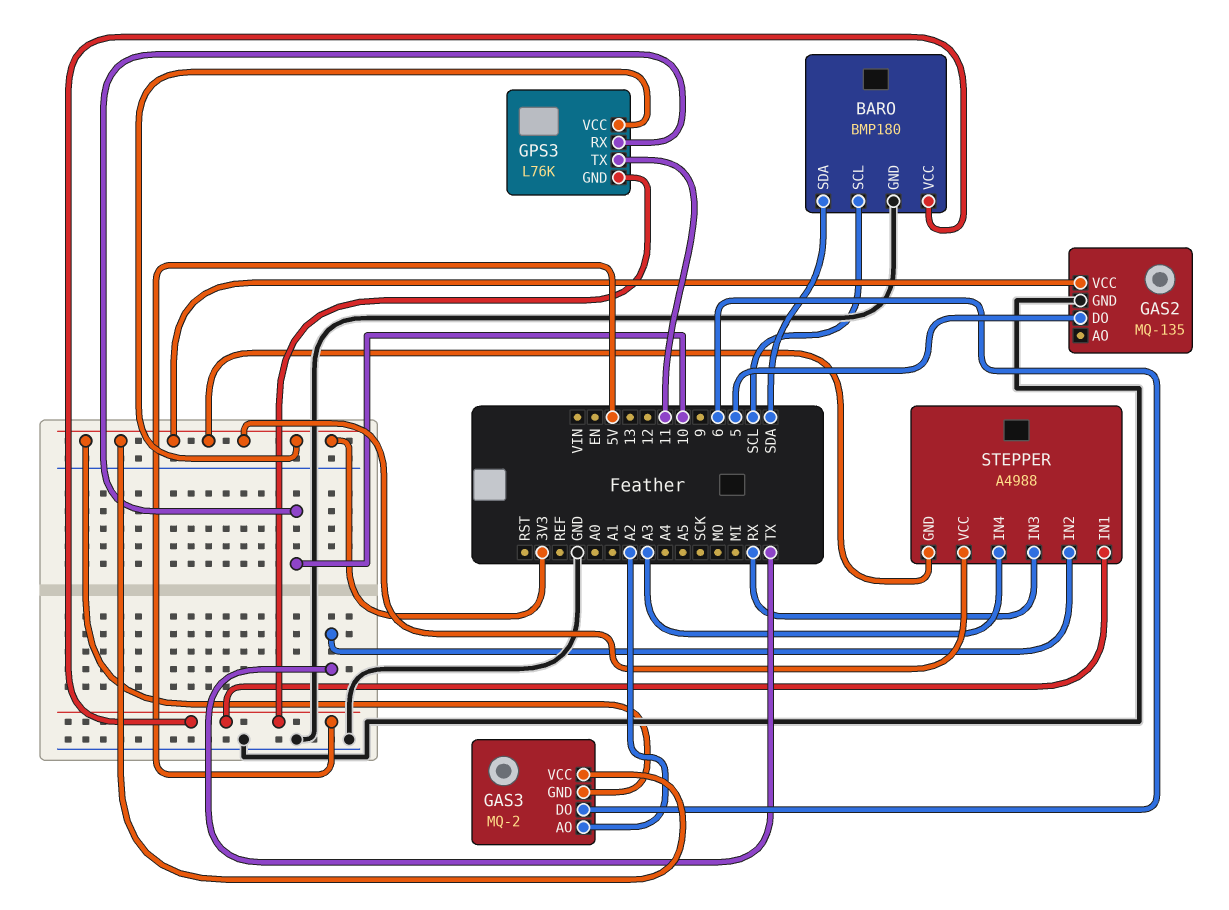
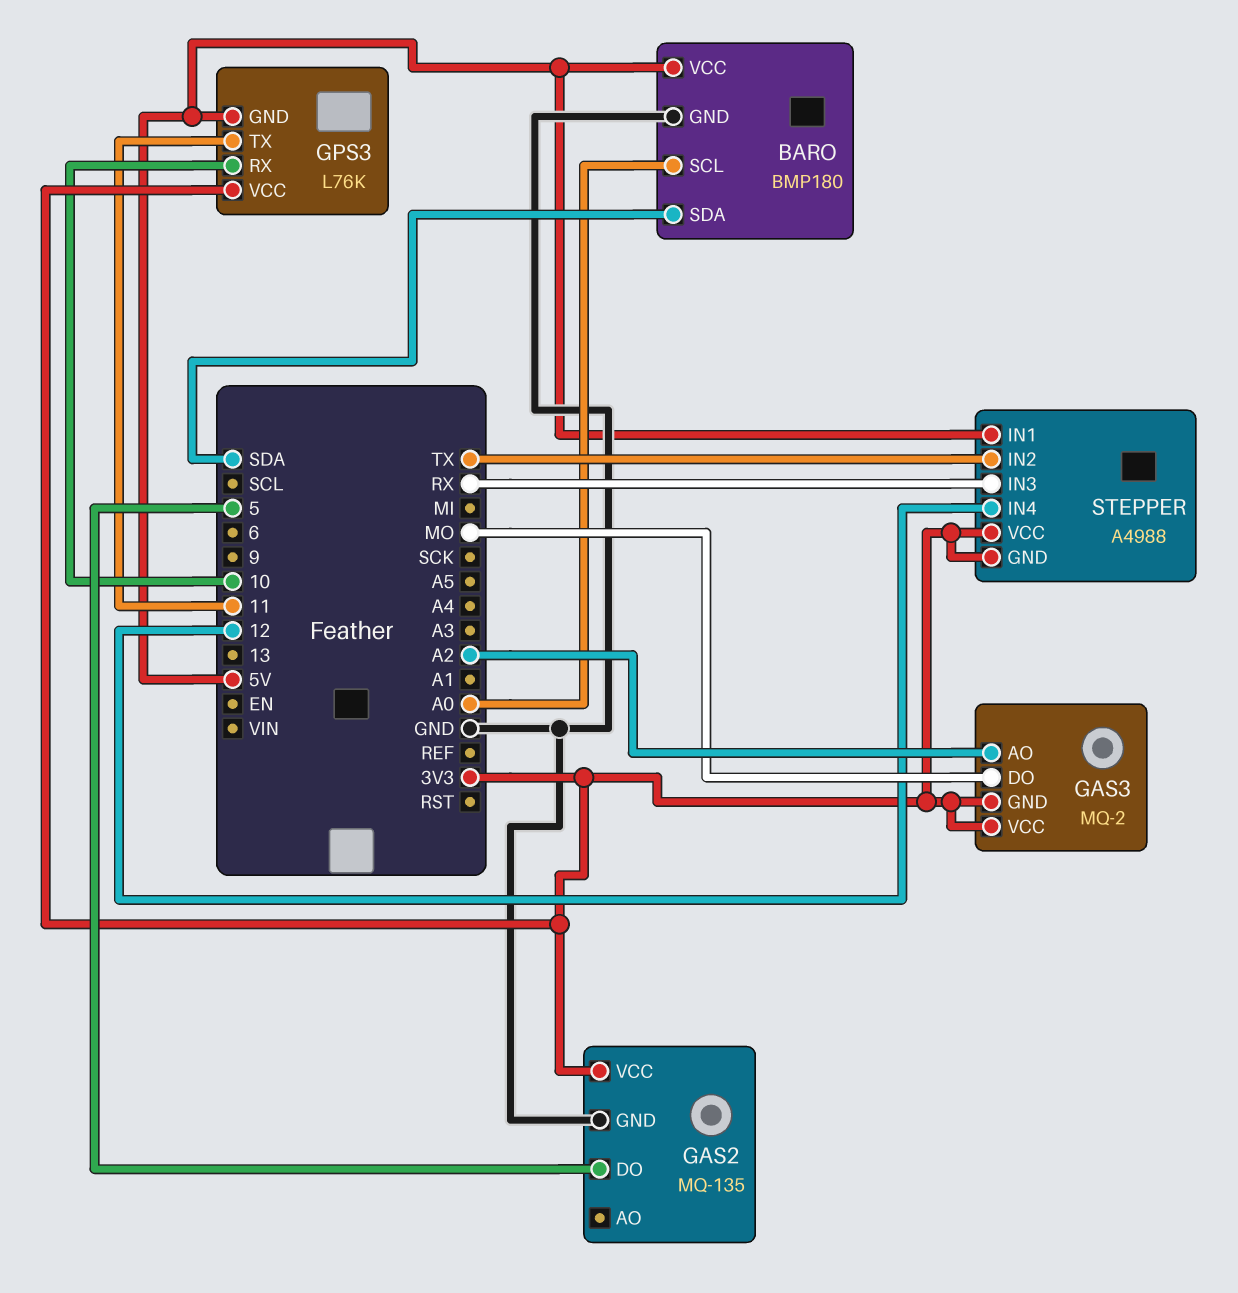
BARO pin SCL: SCL -> A0
GAS3 pin DO: 6 -> MO
STEPPER pin IN4: A3 -> 12

